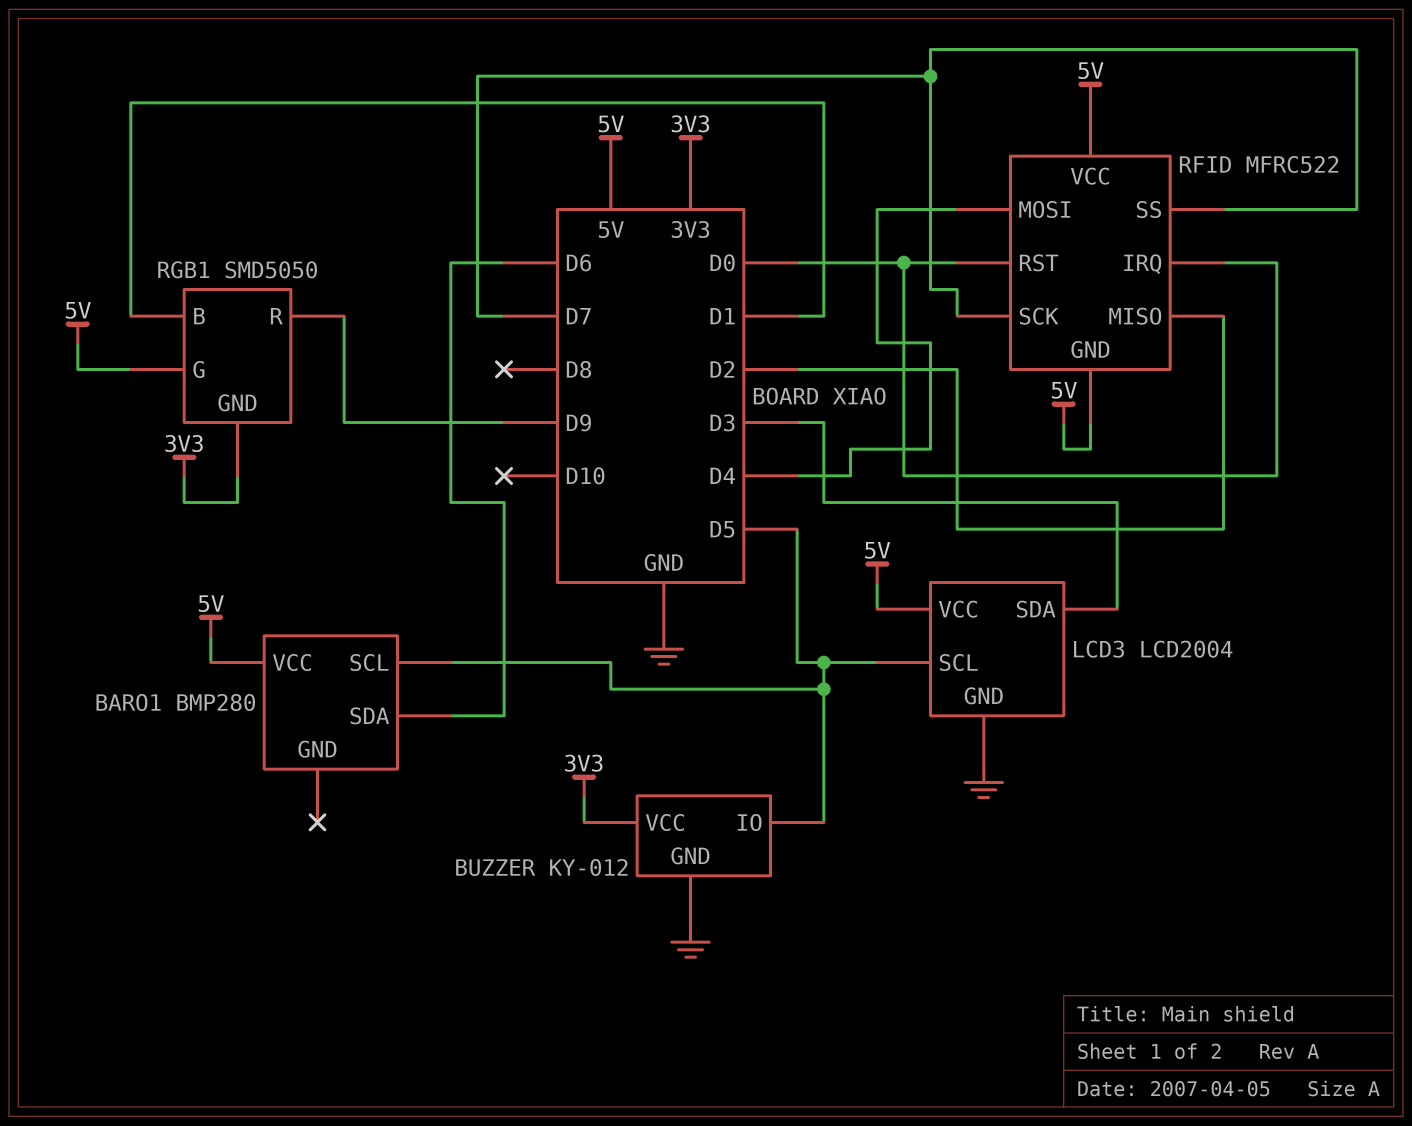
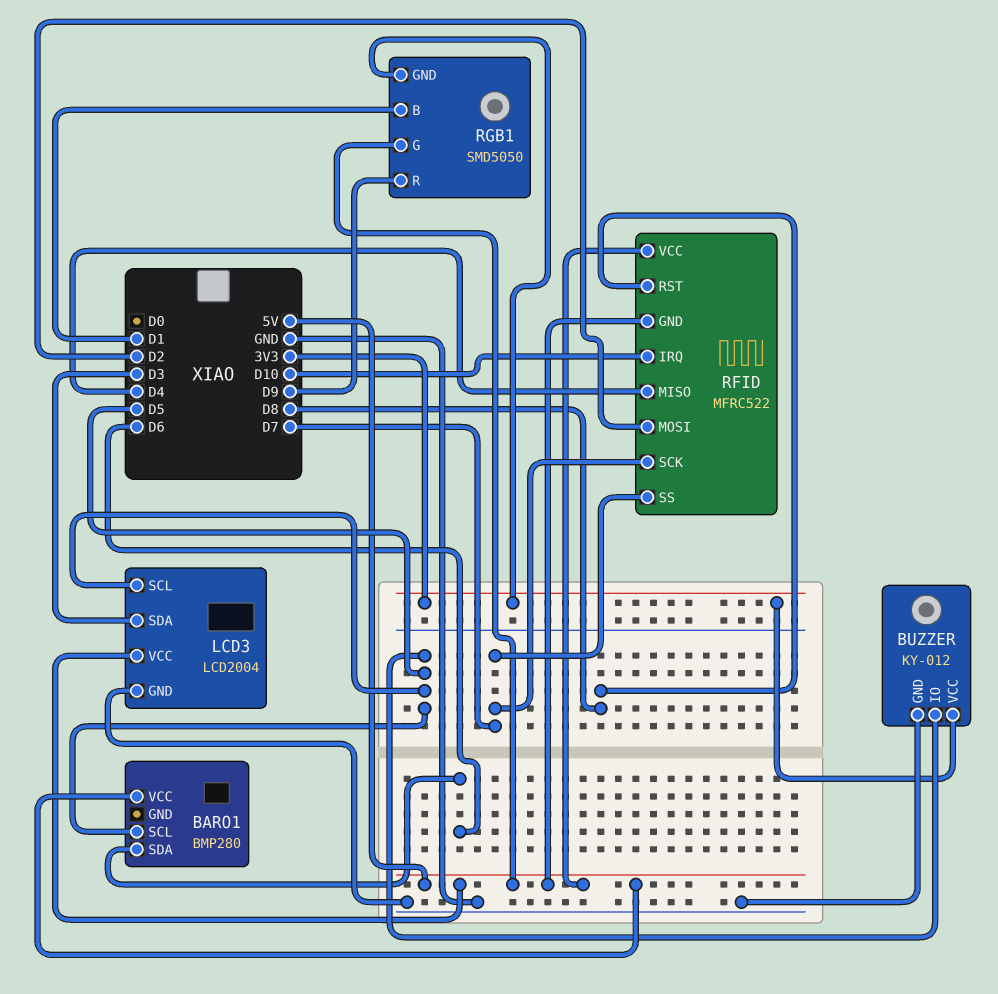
RFID pin IRQ: D0 -> D10
RFID pin MISO: D2 -> D4
RFID pin MOSI: D4 -> D2
RFID pin RST: D0 -> D8

